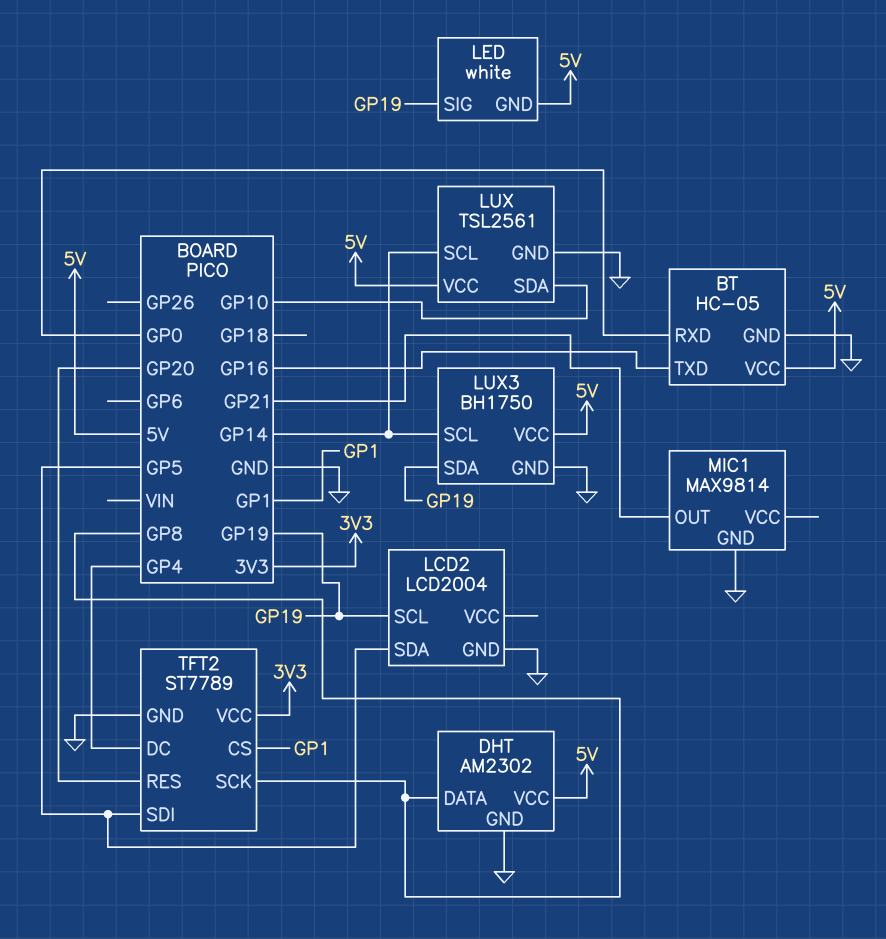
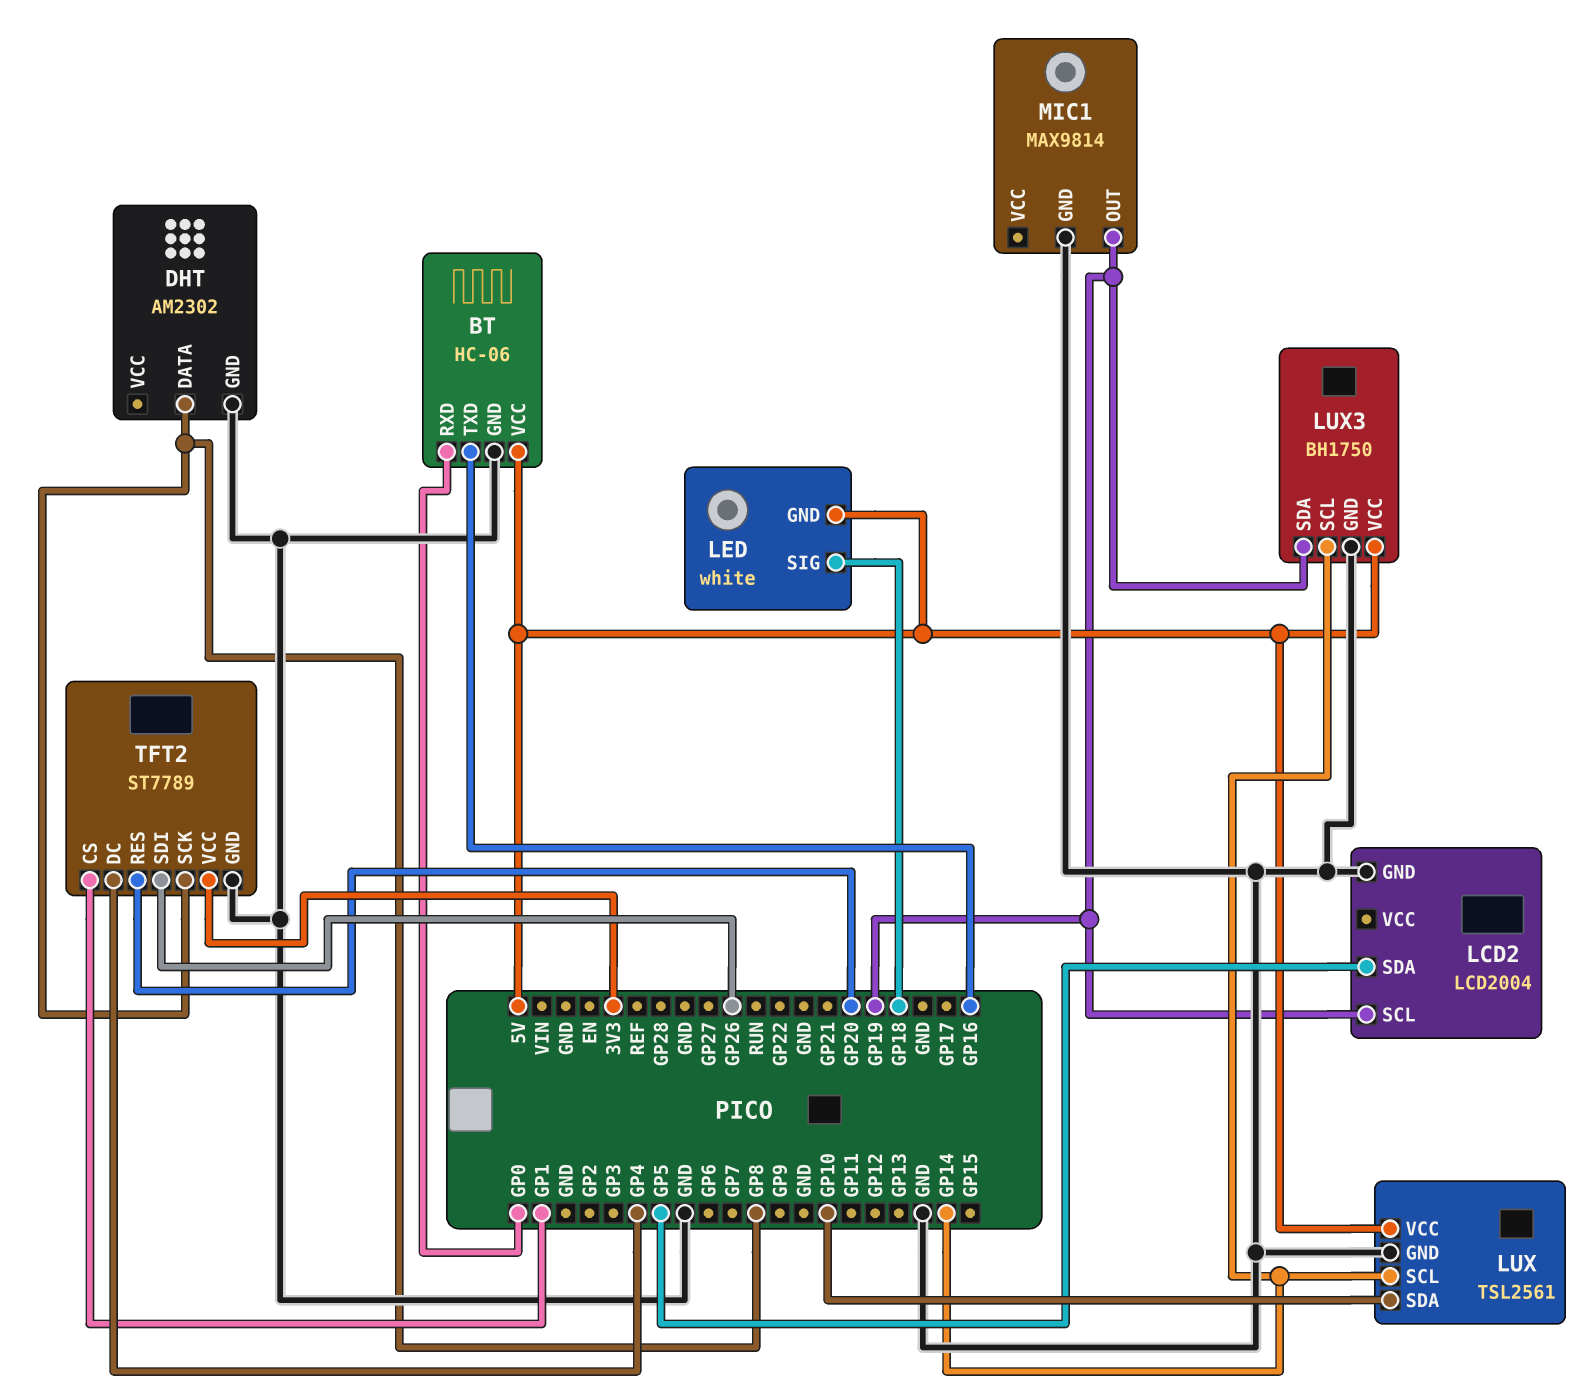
BT: HC-05 -> HC-06
DHT pin VCC: 5V -> none
LED pin SIG: GP19 -> GP18
MIC1 pin OUT: GP21 -> GP19
TFT2 pin SDI: GP5 -> GP26

